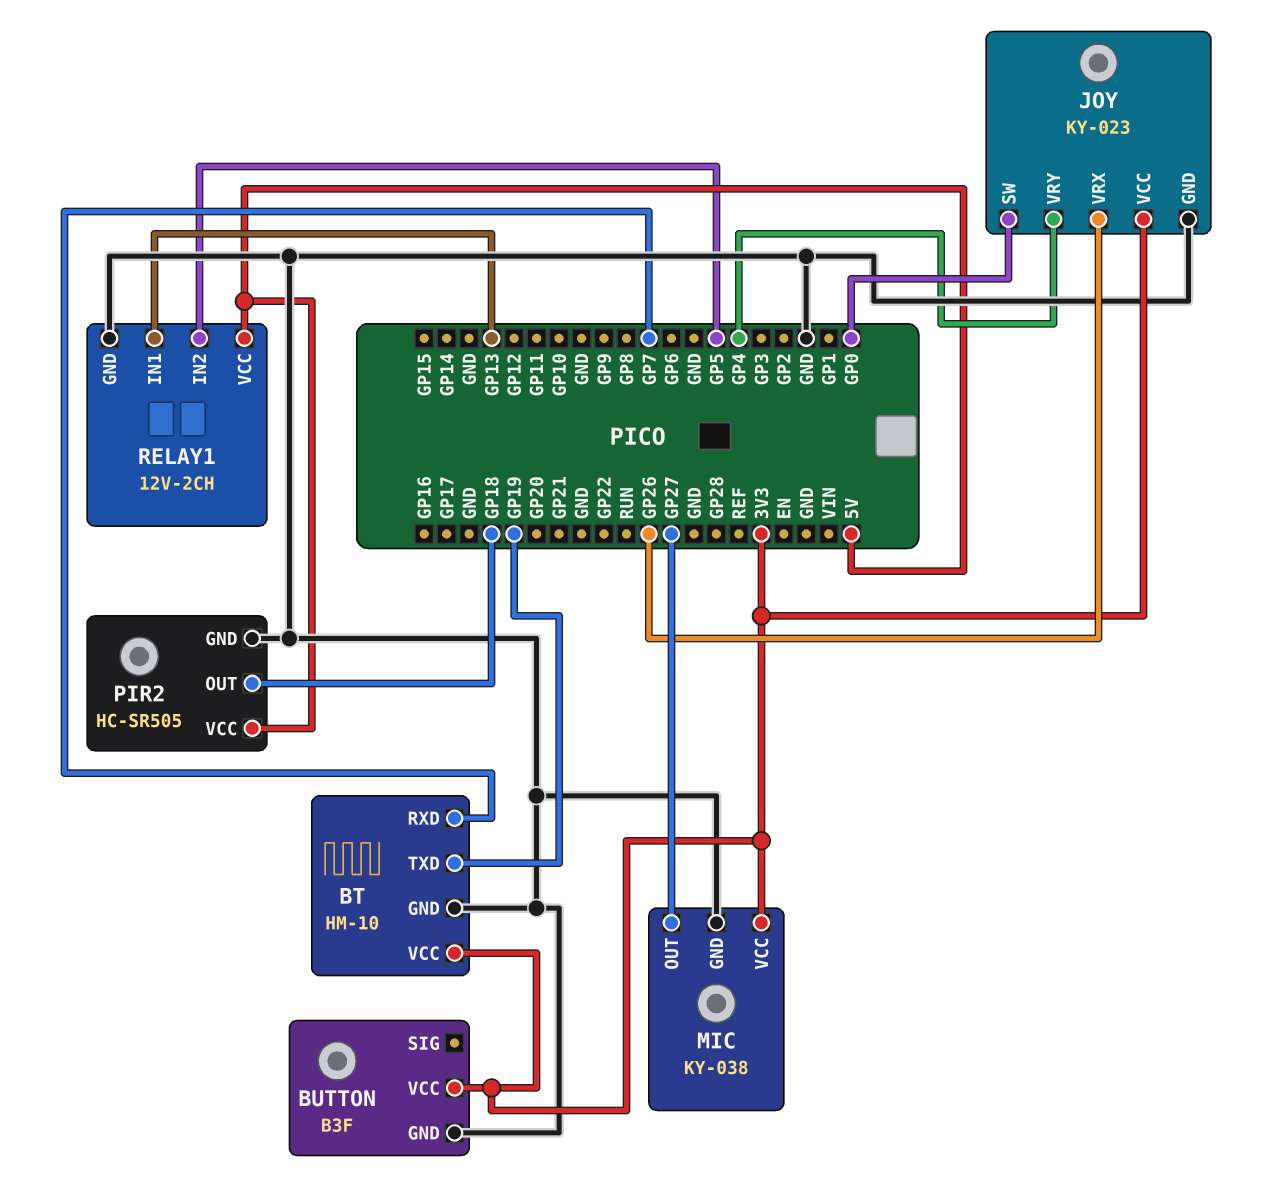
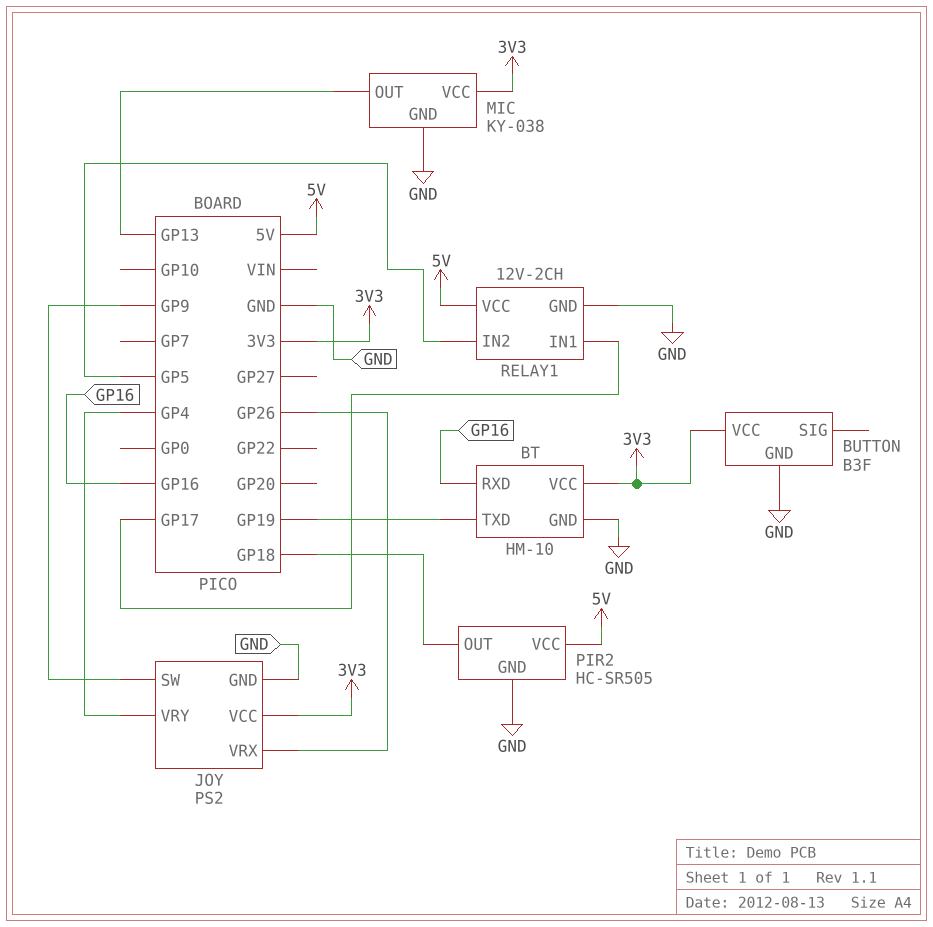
BT pin RXD: GP7 -> GP16
JOY: KY-023 -> PS2
JOY pin SW: GP0 -> GP9
MIC pin OUT: GP27 -> GP13
RELAY1 pin IN1: GP13 -> GP17

